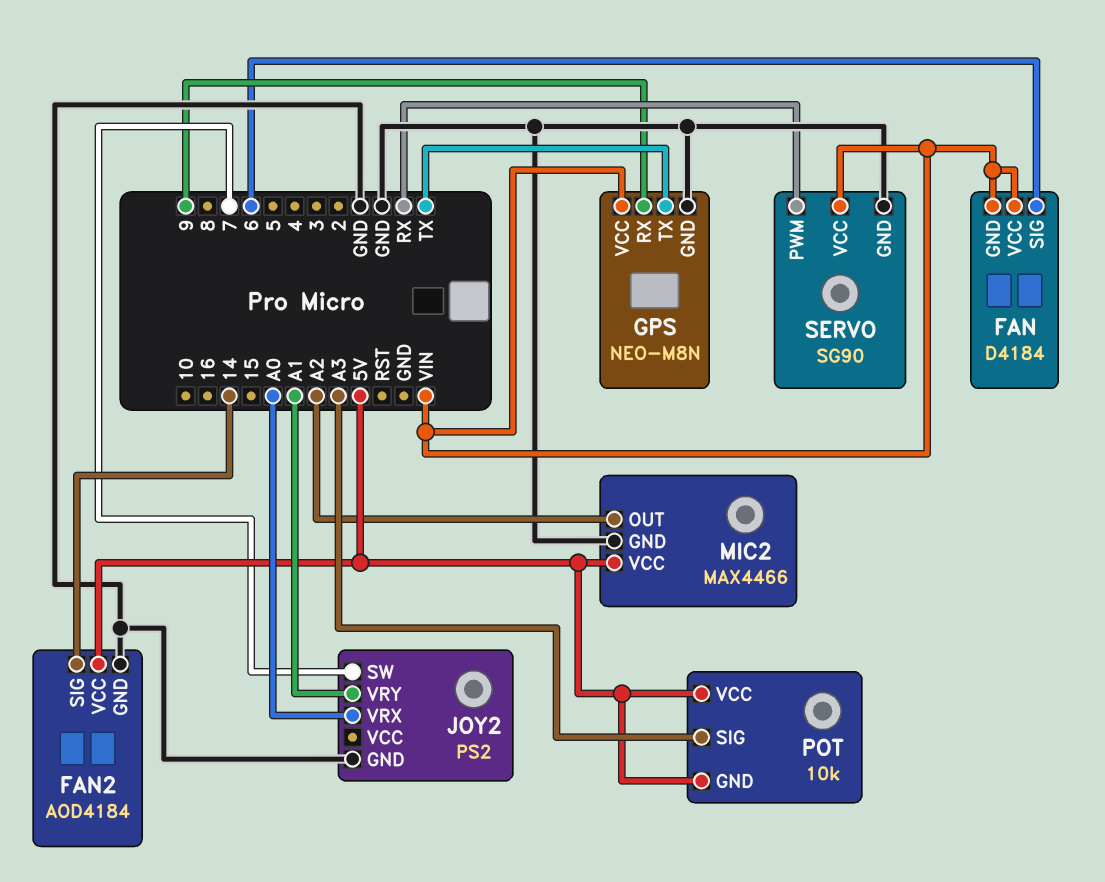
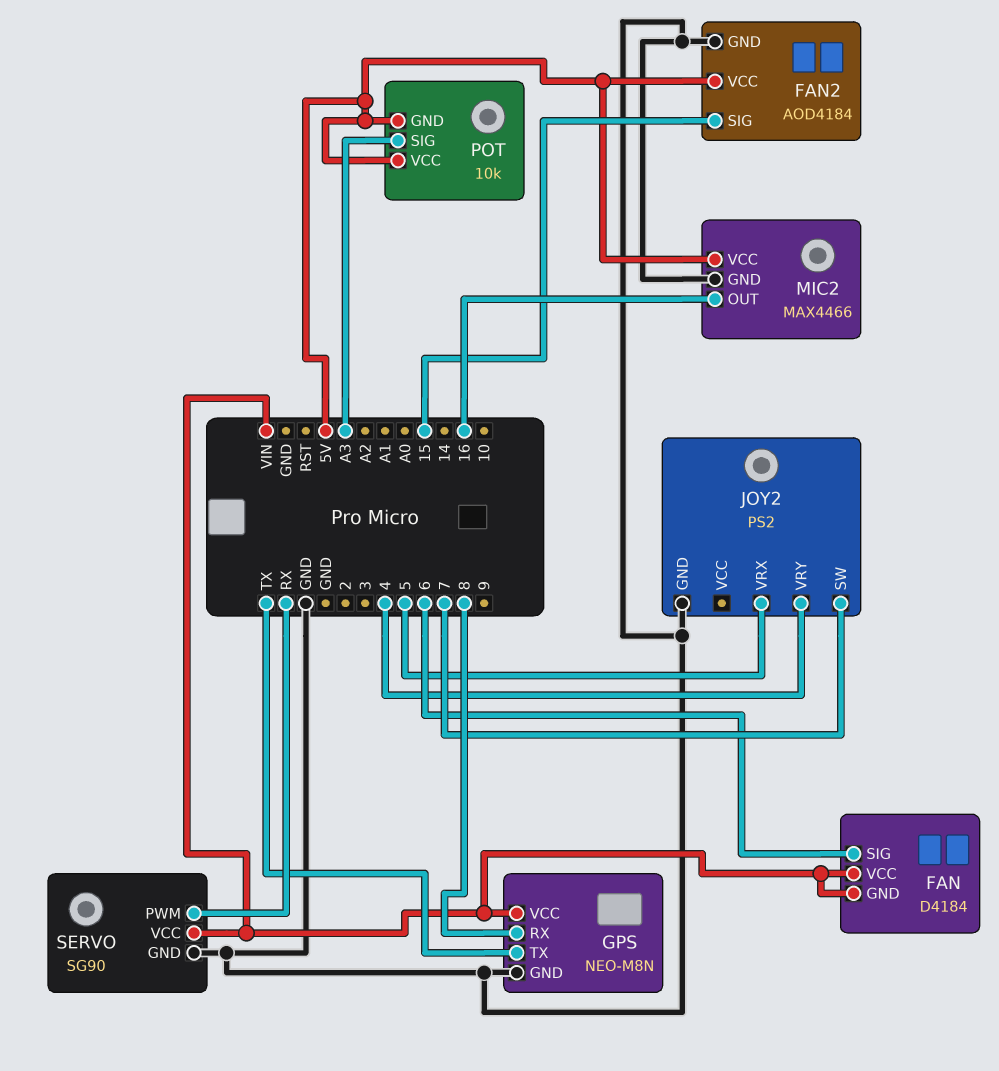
FAN2 pin SIG: 14 -> 15
GPS pin RX: 9 -> 8
JOY2 pin VRX: A0 -> 5
JOY2 pin VRY: A1 -> 4
MIC2 pin OUT: A2 -> 16

